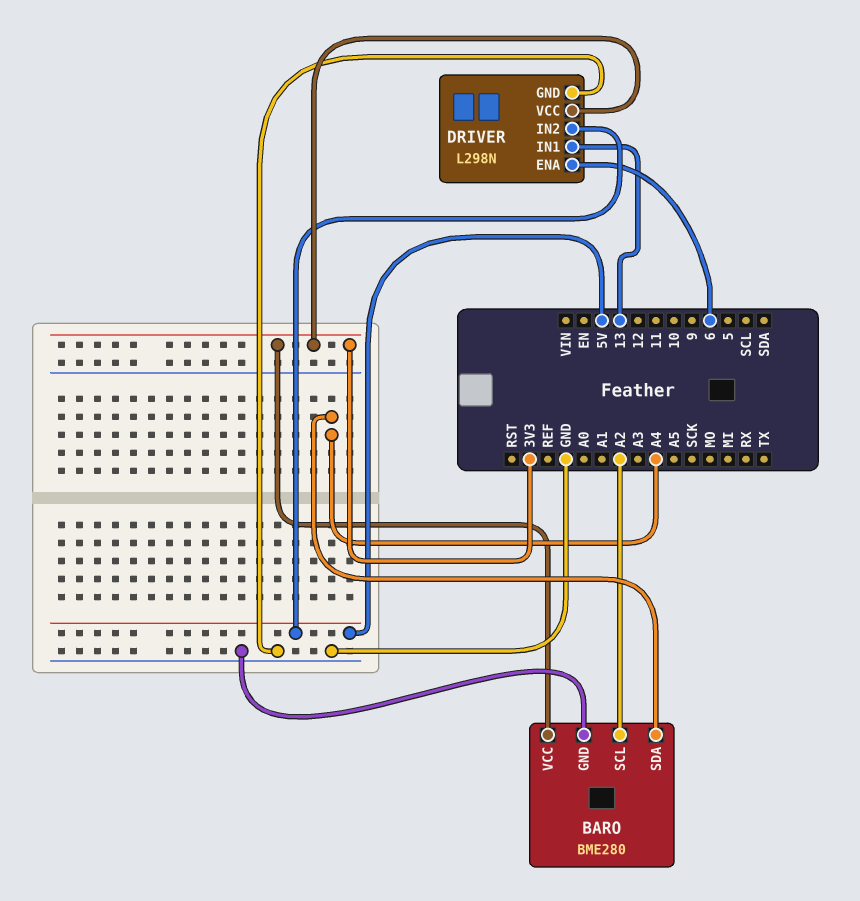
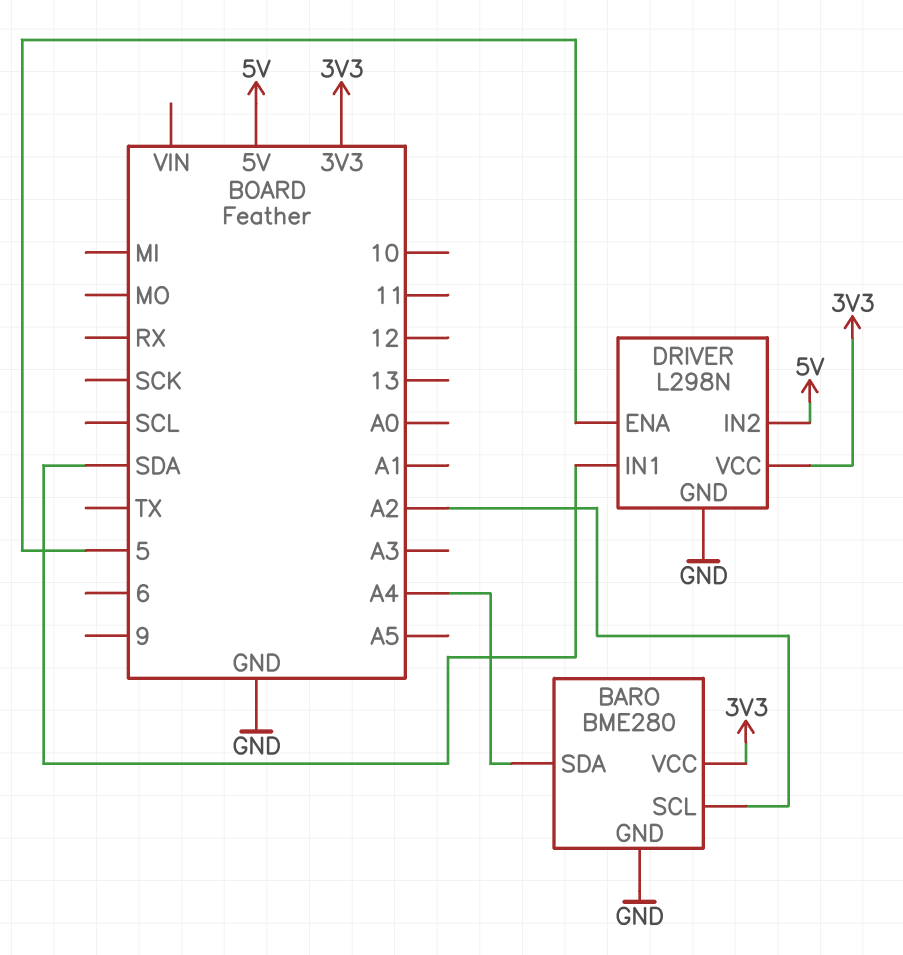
DRIVER pin ENA: 6 -> 5
DRIVER pin IN1: 13 -> SDA

